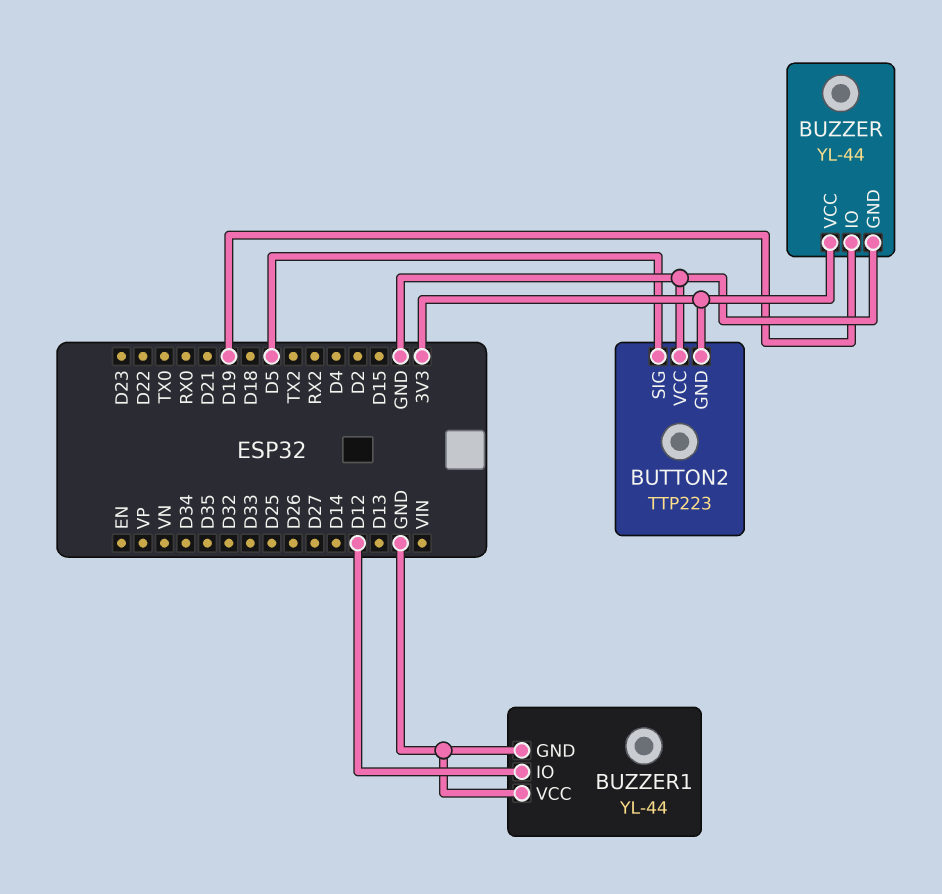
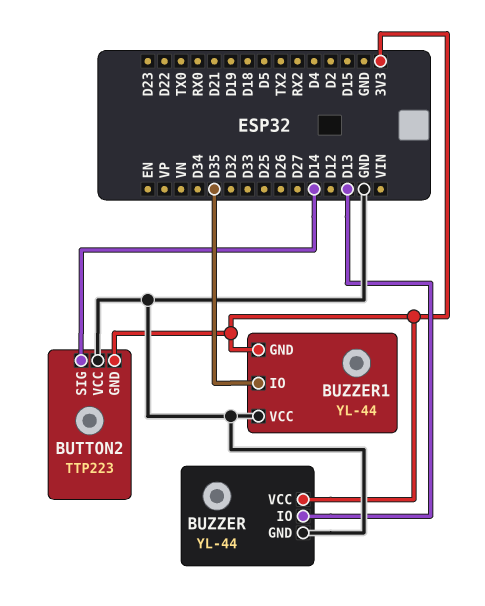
BUTTON2 pin SIG: D5 -> D14
BUZZER pin IO: D19 -> D13
BUZZER1 pin GND: GND -> 3V3
BUZZER1 pin IO: D12 -> D35

